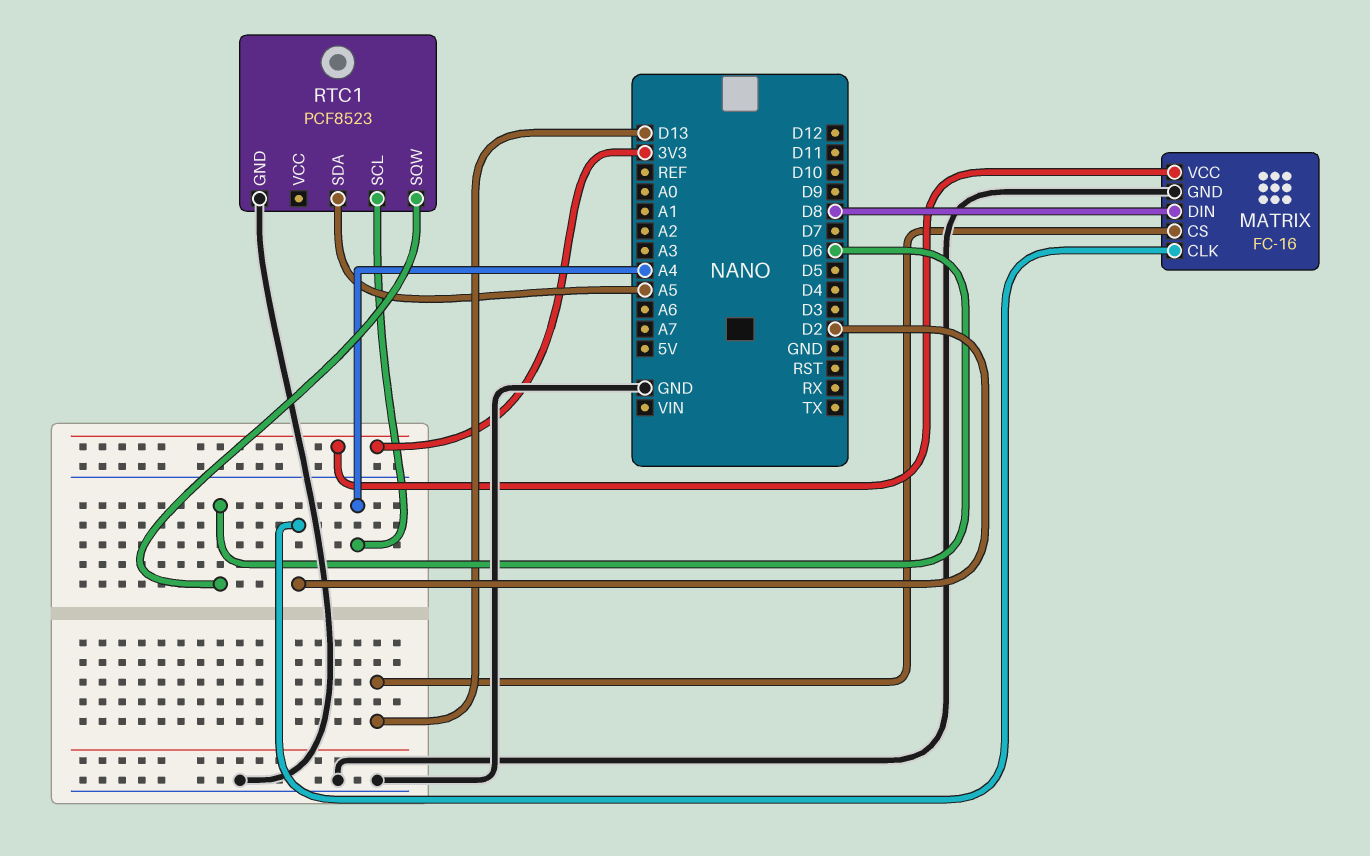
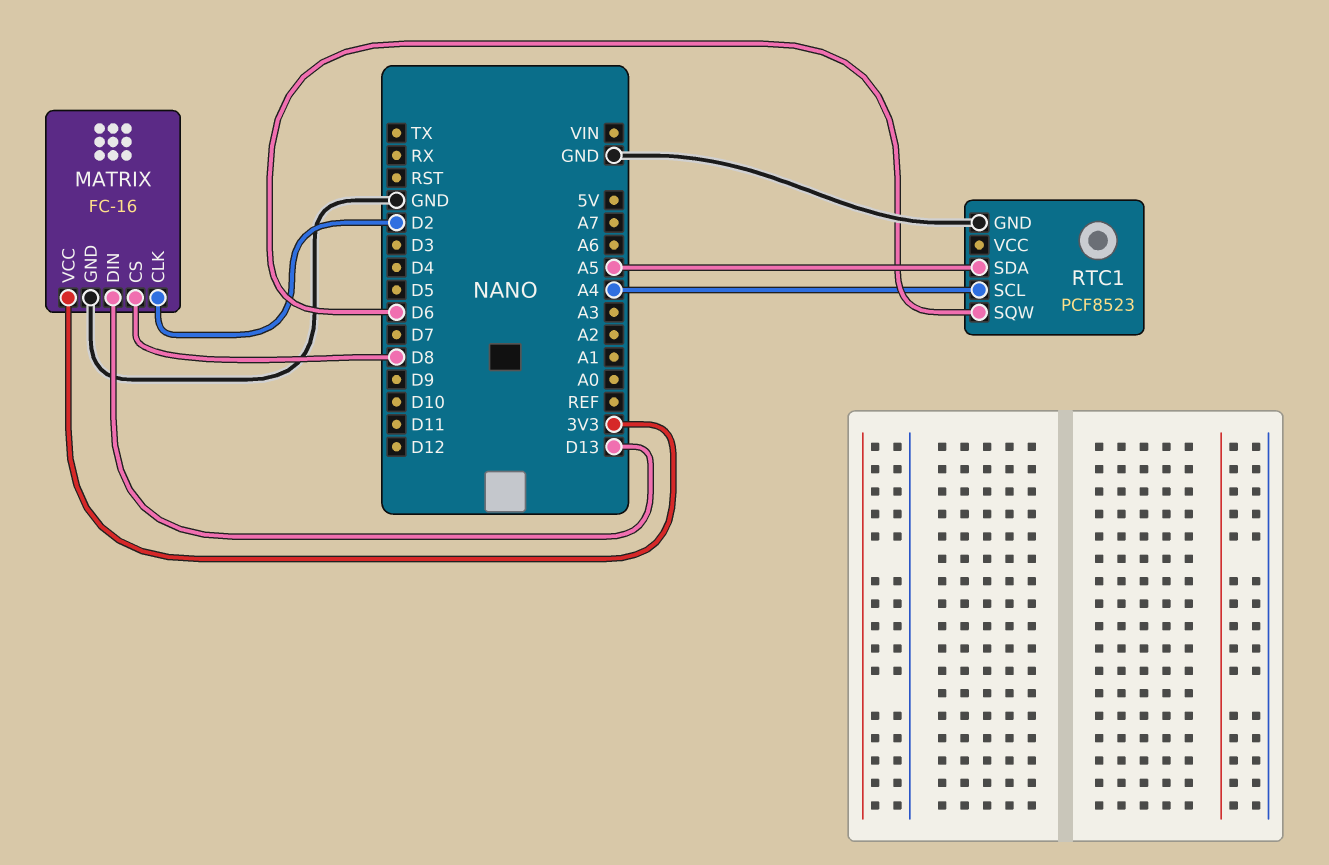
MATRIX pin CS: D13 -> D8
MATRIX pin DIN: D8 -> D13

